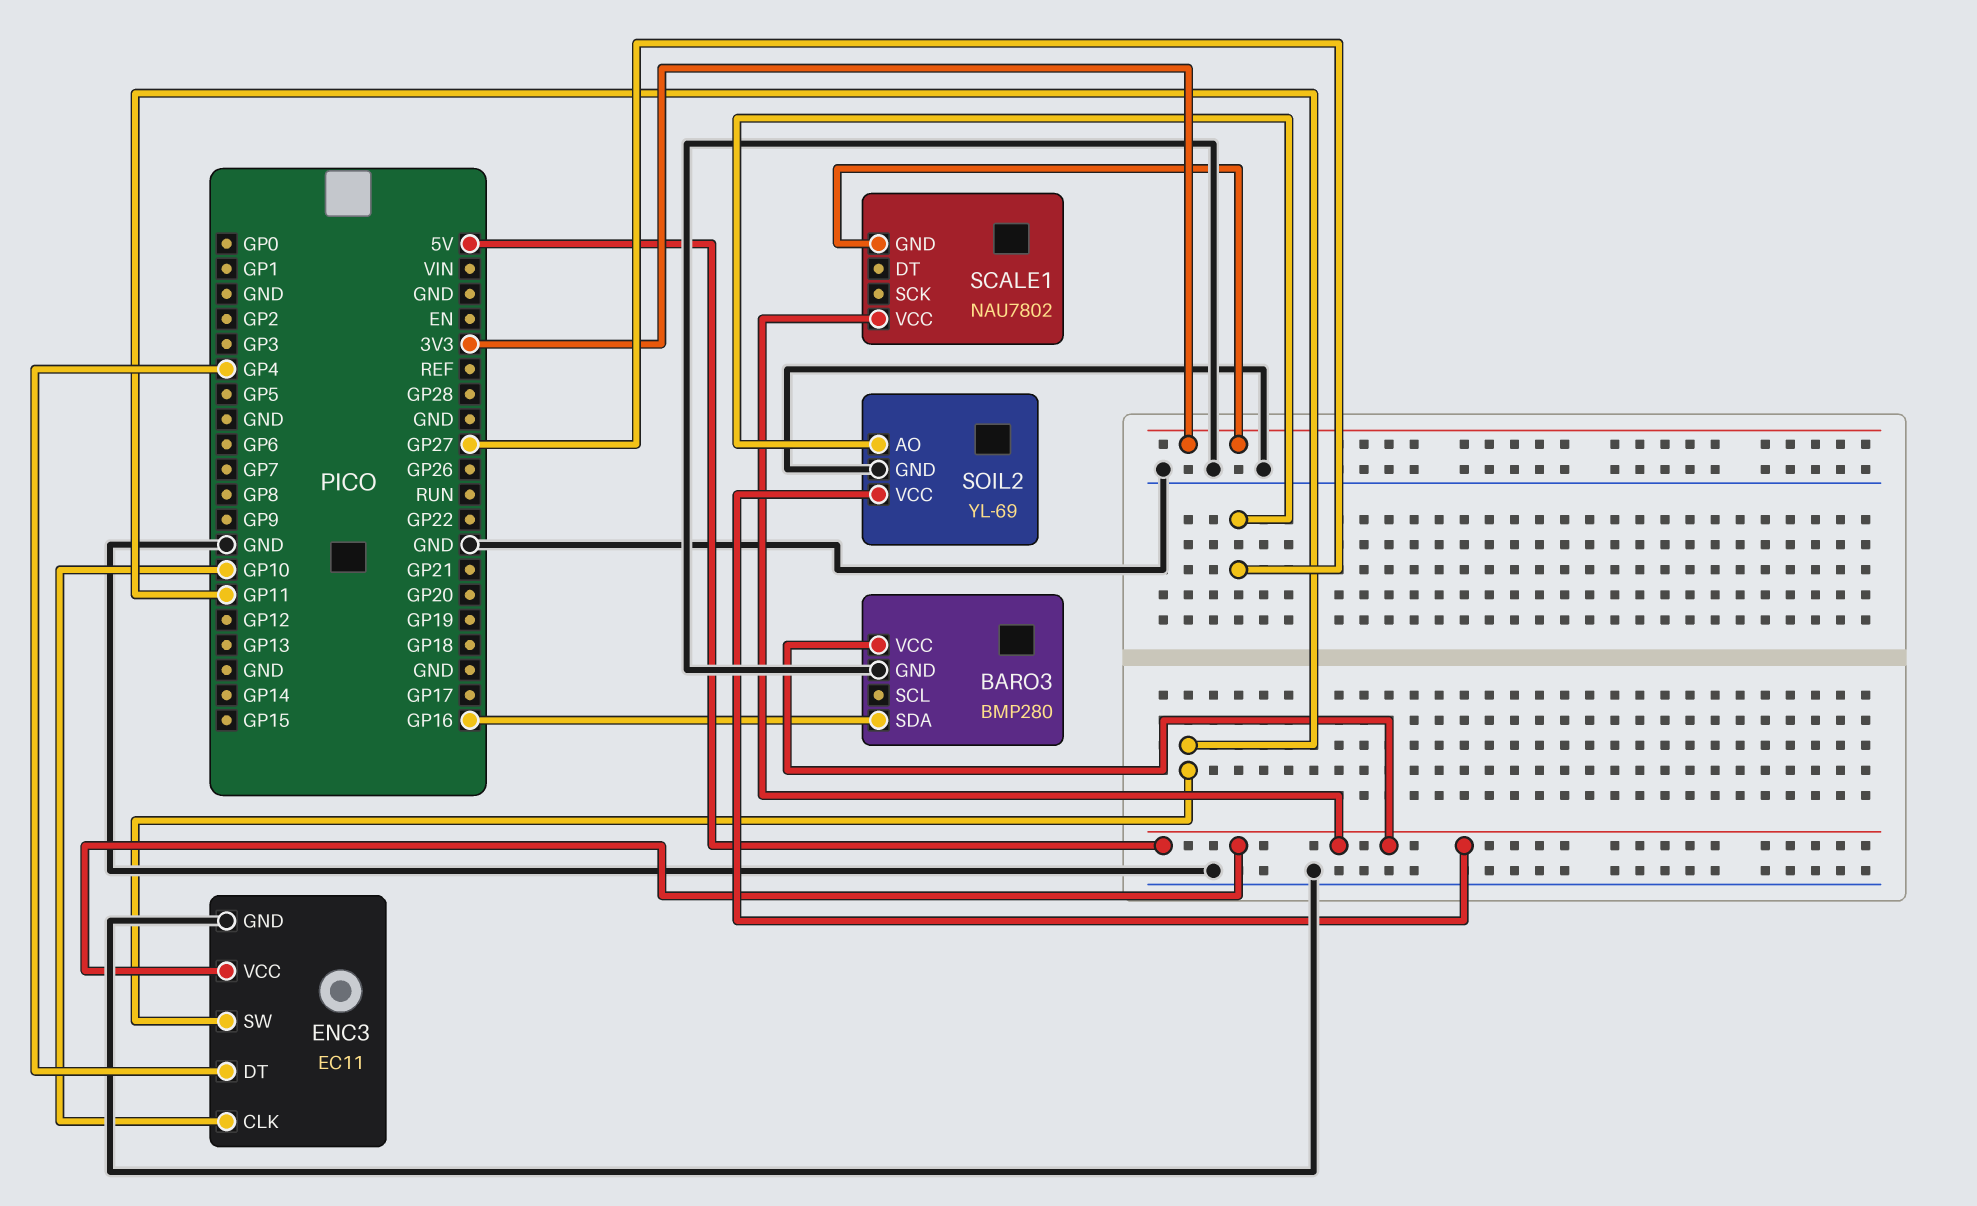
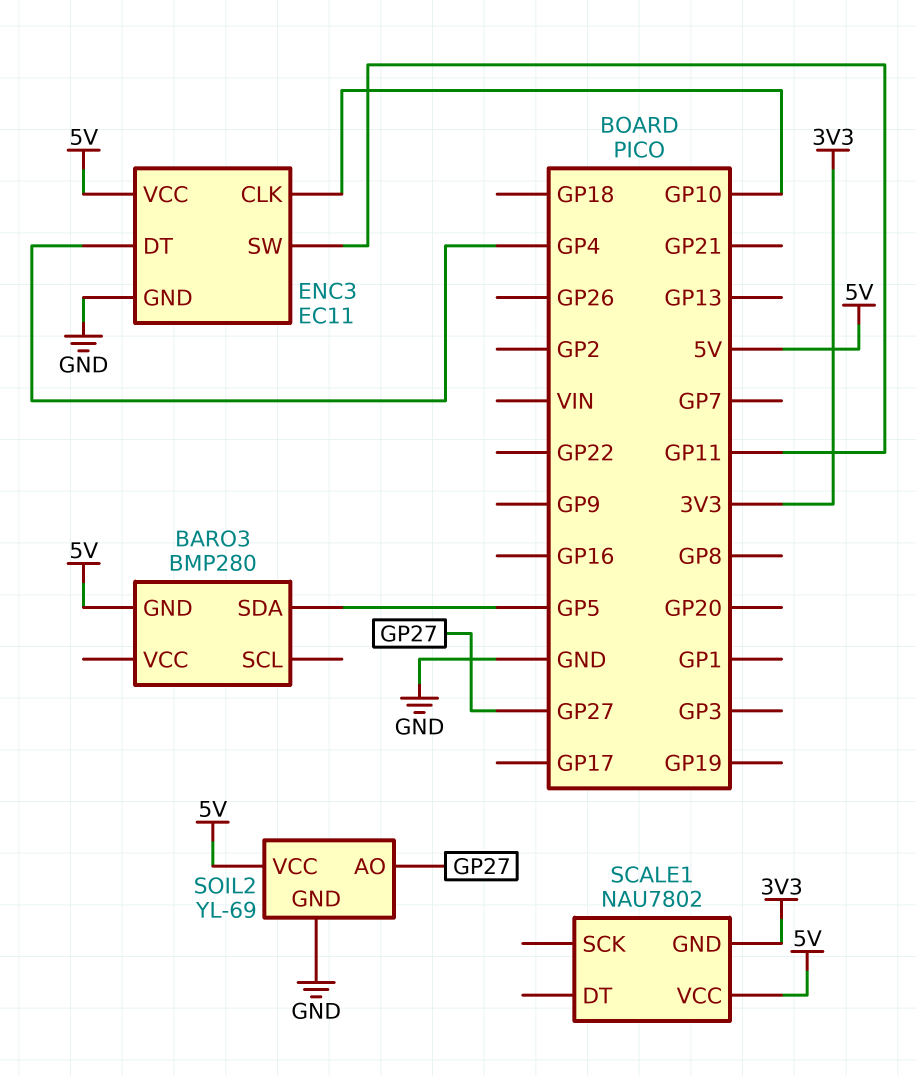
BARO3 pin GND: GND -> 5V
BARO3 pin SDA: GP16 -> GP5
BARO3 pin VCC: 5V -> none

